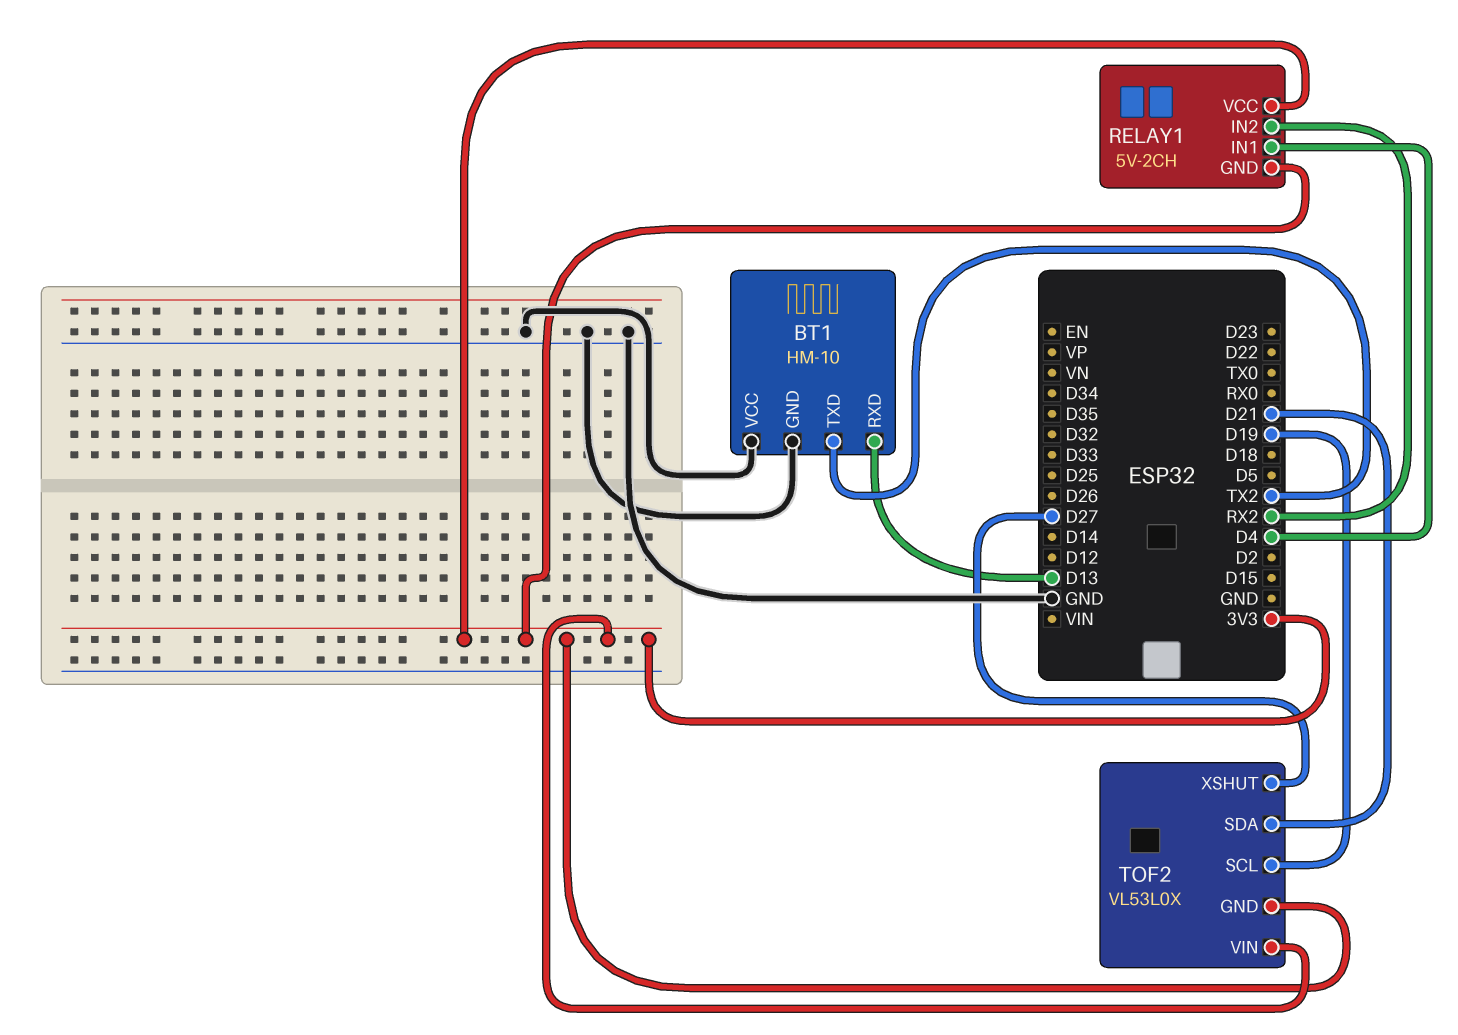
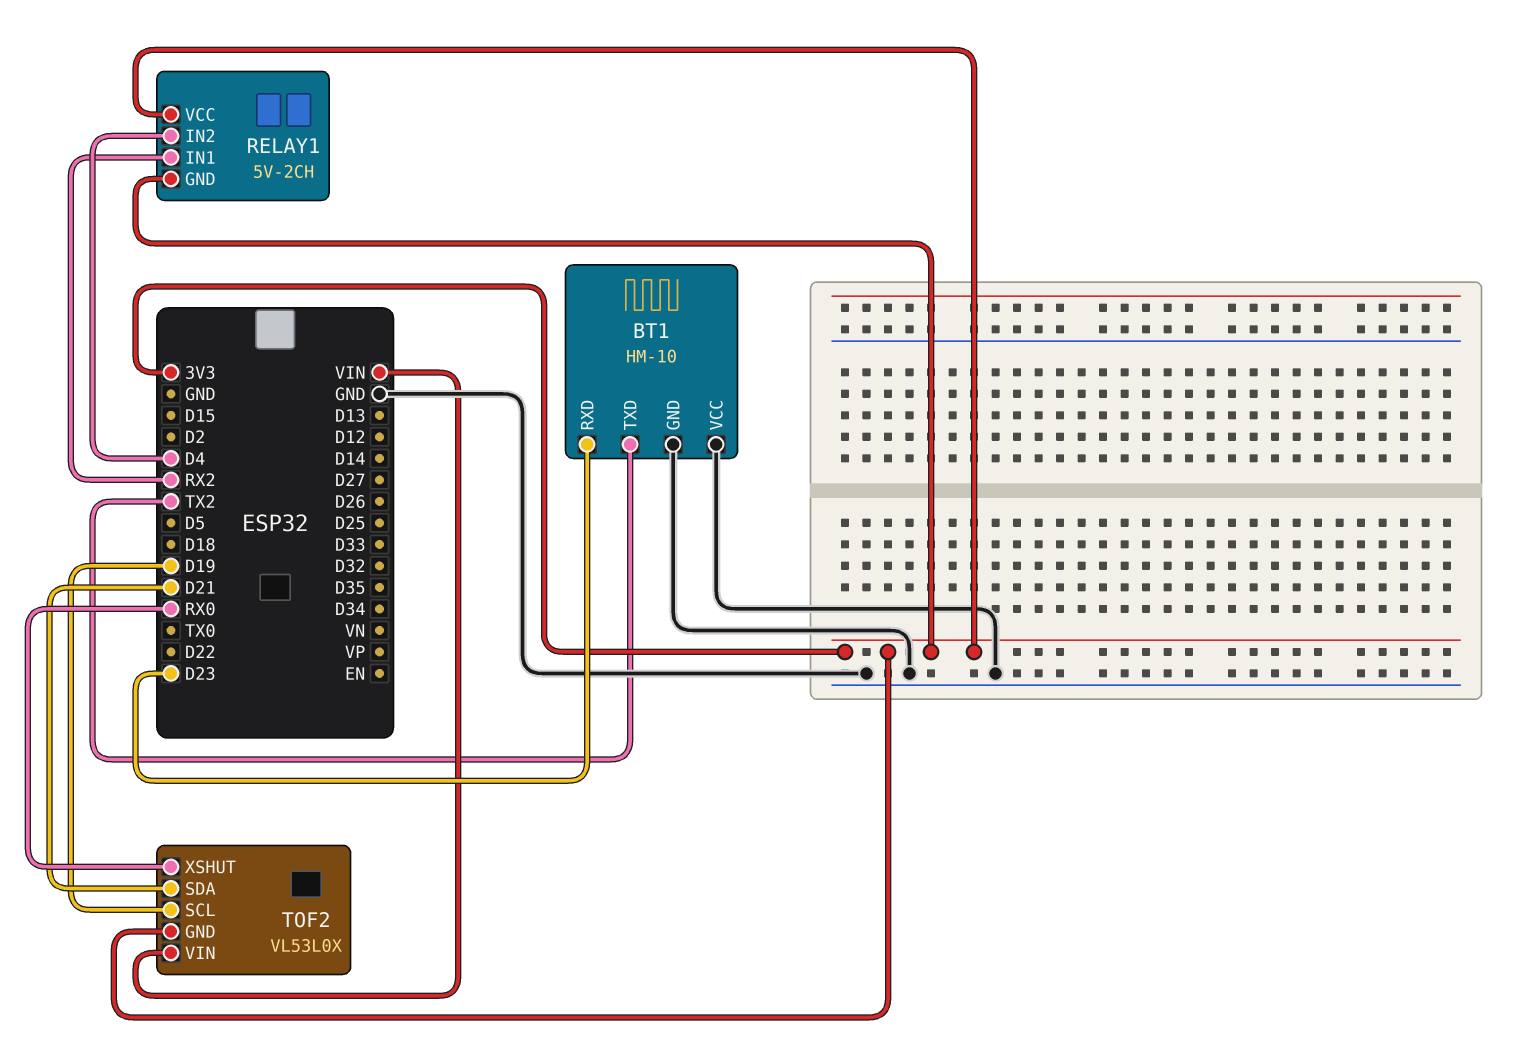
BT1 pin RXD: D13 -> D23
RELAY1 pin IN1: D4 -> RX2
RELAY1 pin IN2: RX2 -> D4
TOF2 pin VIN: 3V3 -> VIN
TOF2 pin XSHUT: D27 -> RX0

